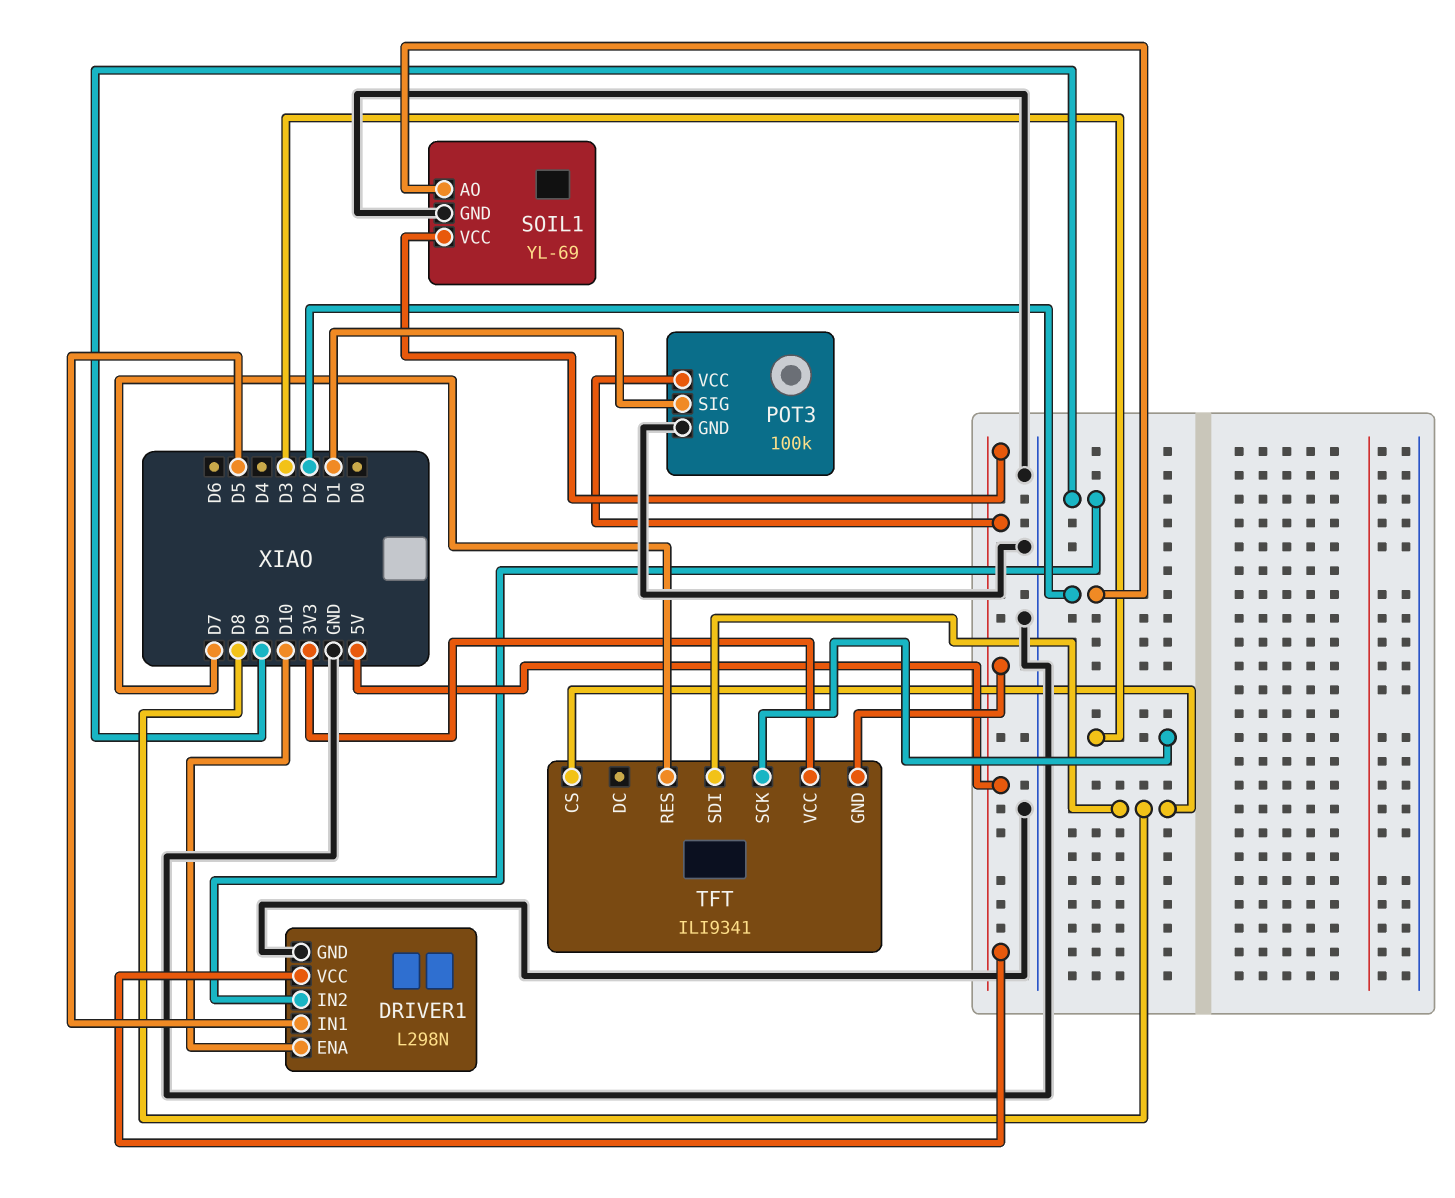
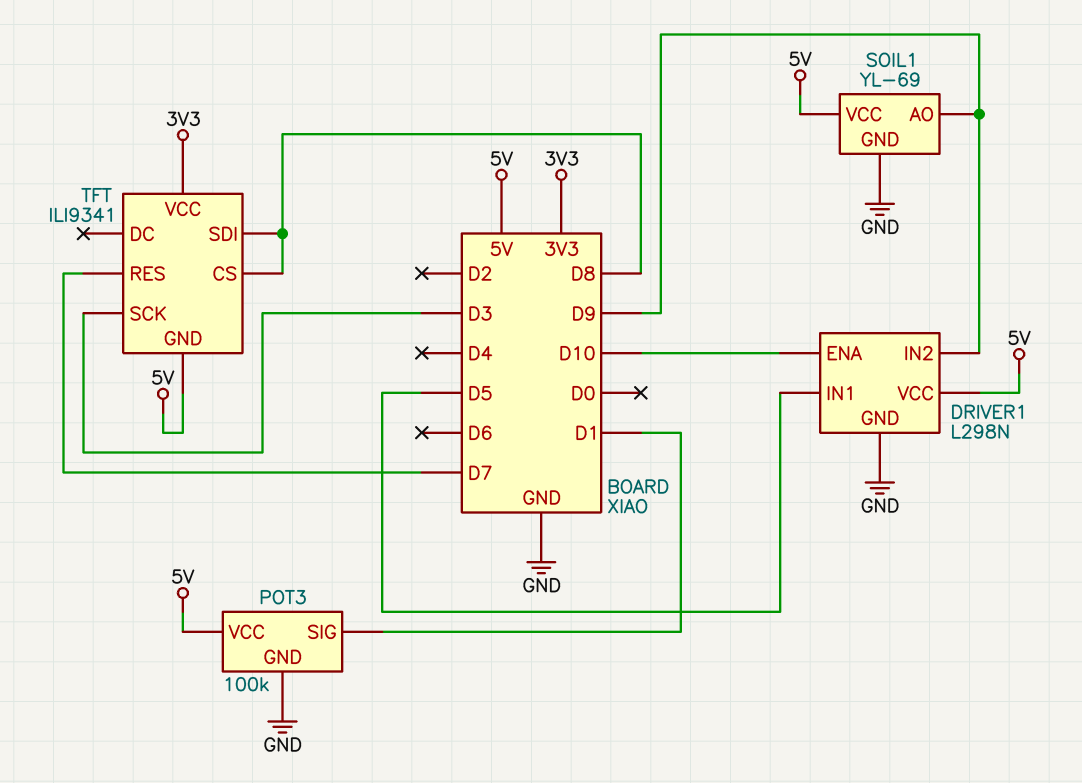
SOIL1 pin AO: D2 -> D9

